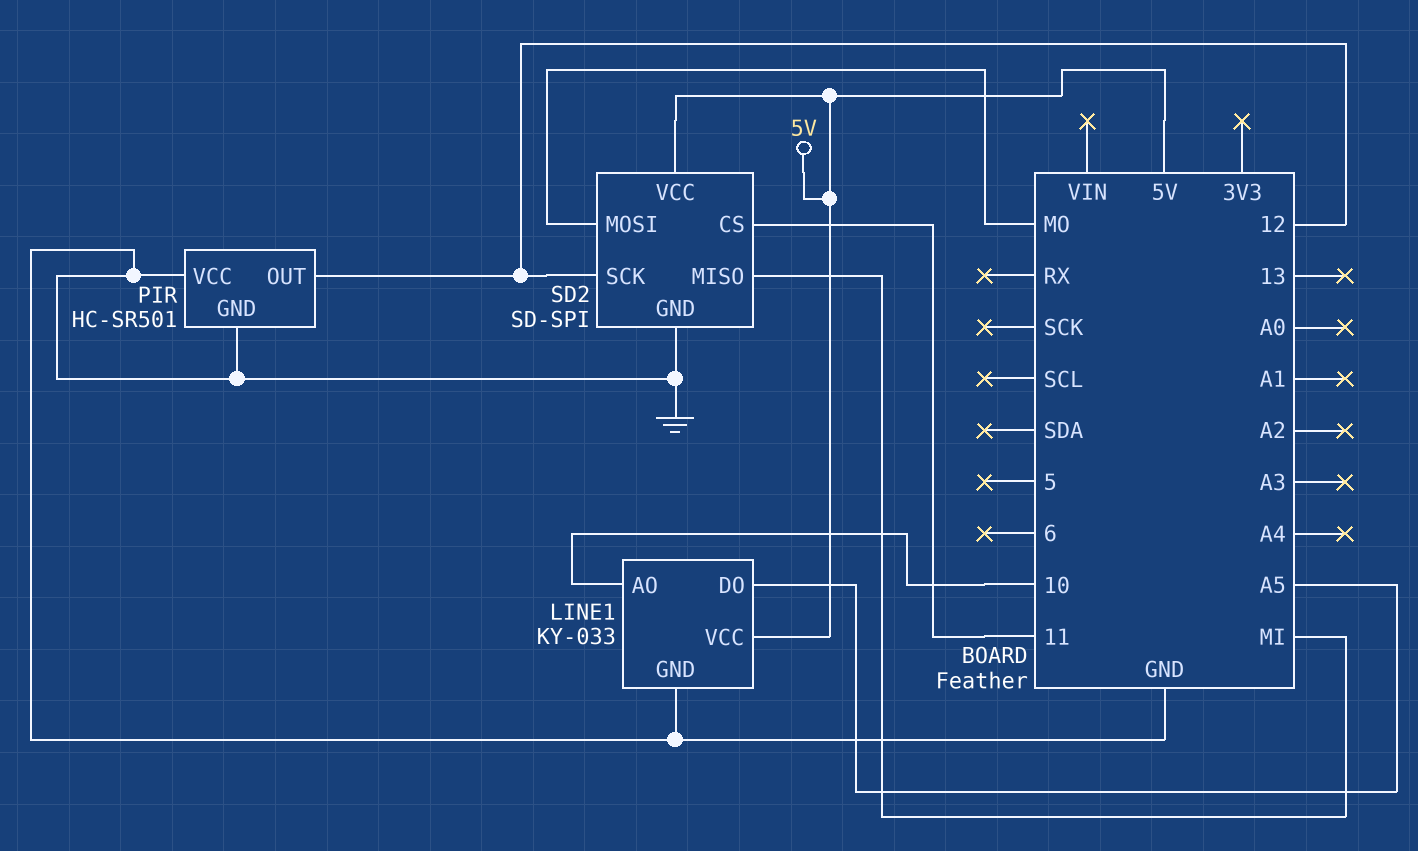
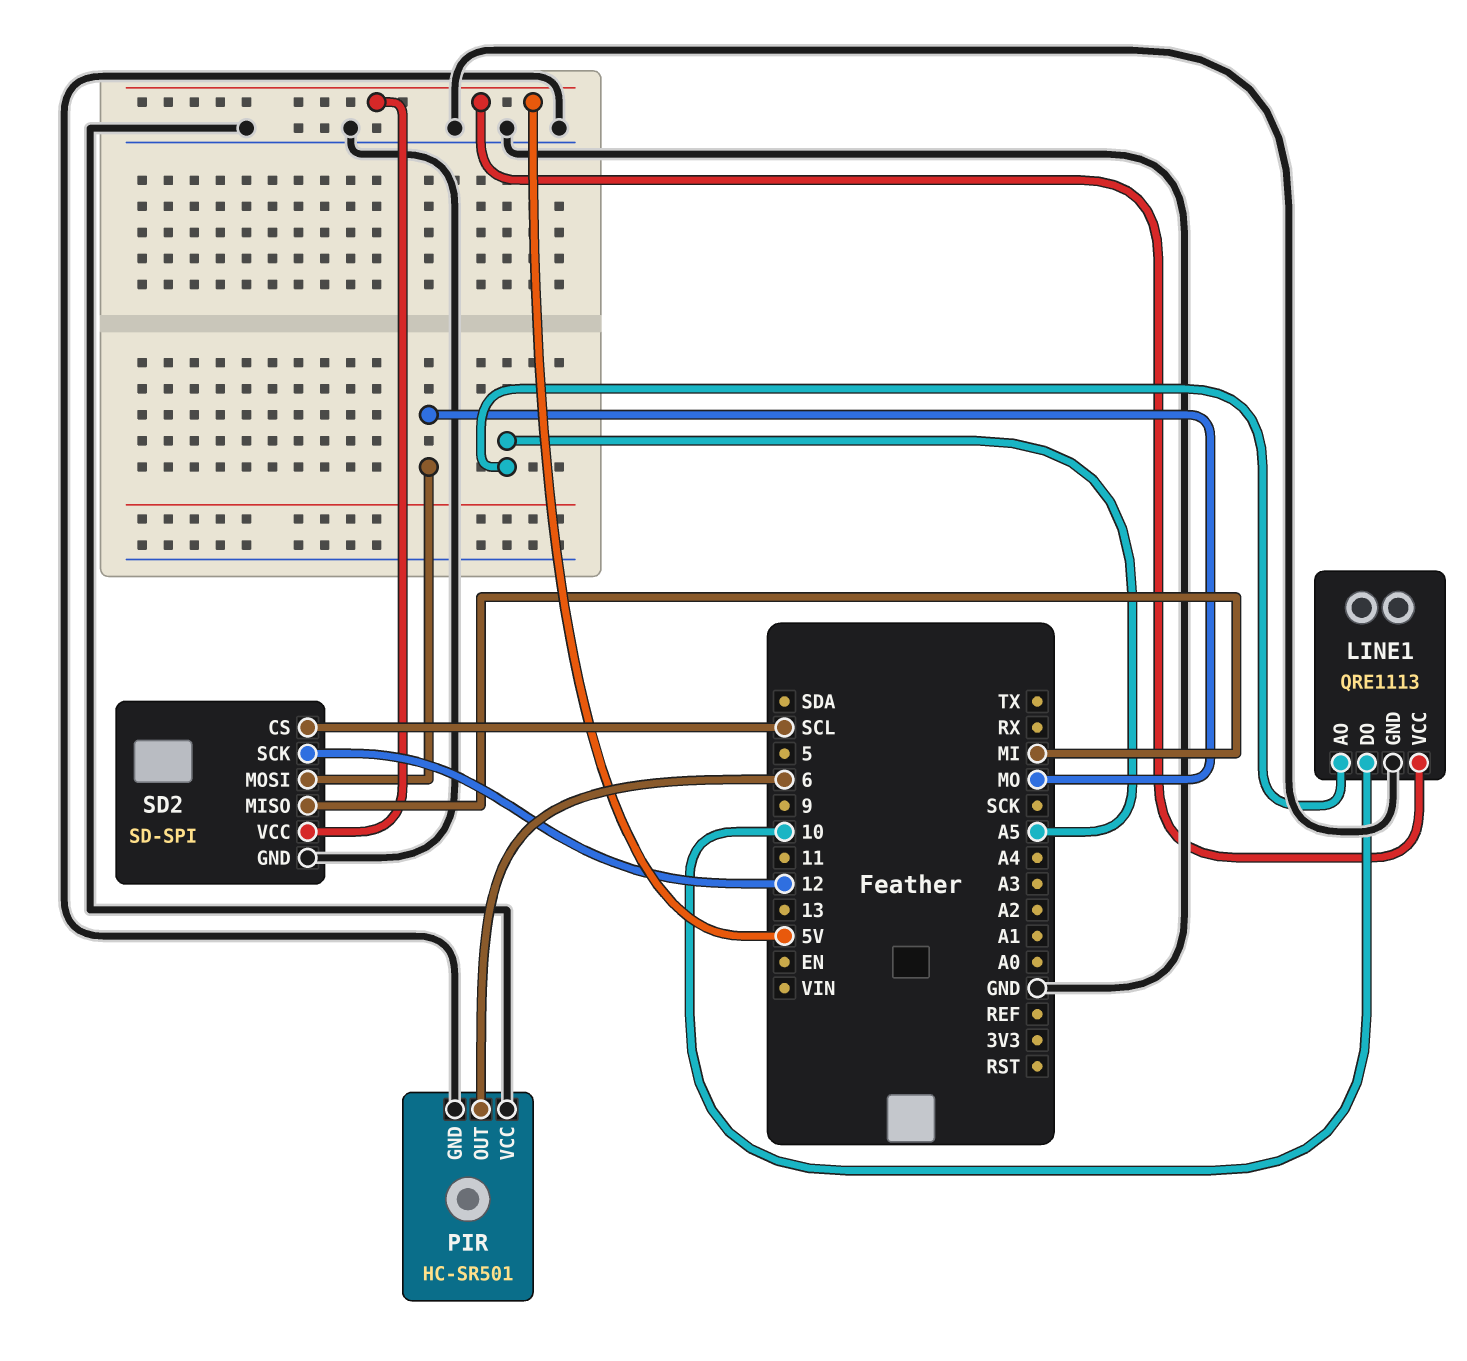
LINE1: KY-033 -> QRE1113
LINE1 pin AO: 10 -> A5
LINE1 pin DO: A5 -> 10
PIR pin OUT: 12 -> 6
SD2 pin CS: 11 -> SCL

